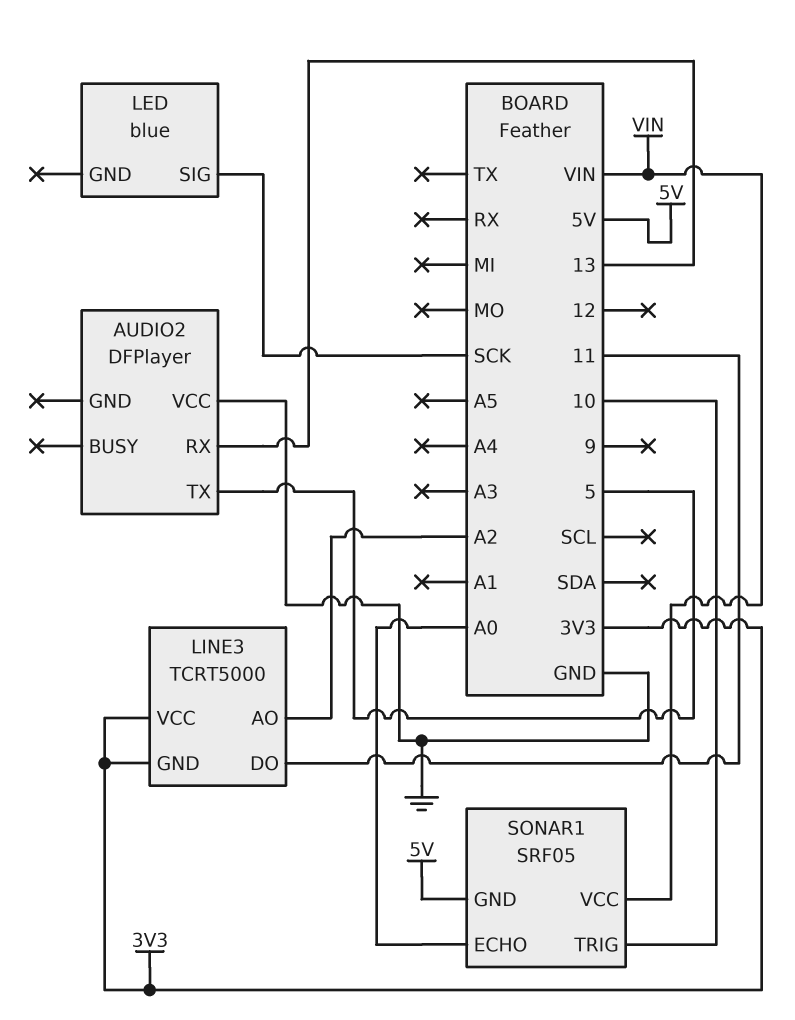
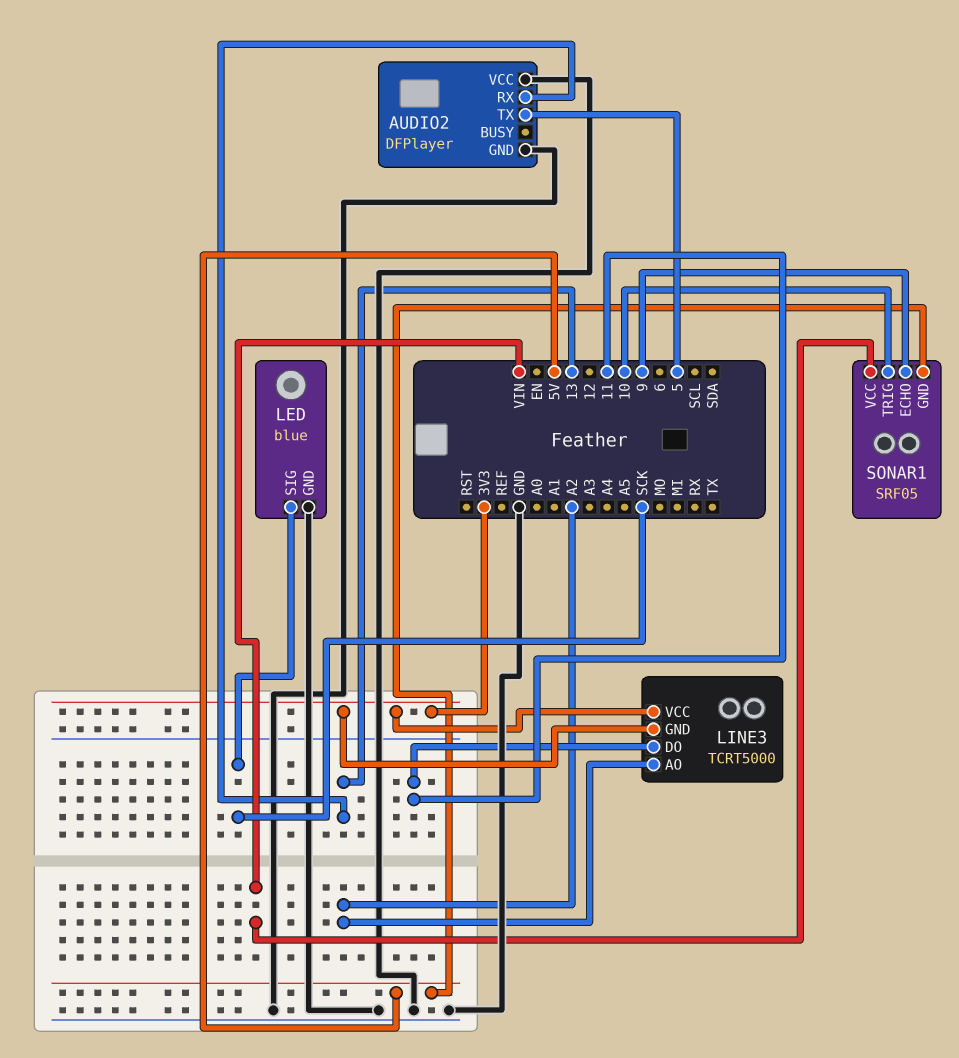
AUDIO2 pin GND: none -> GND
LED pin GND: none -> GND
SONAR1 pin ECHO: A0 -> 9

